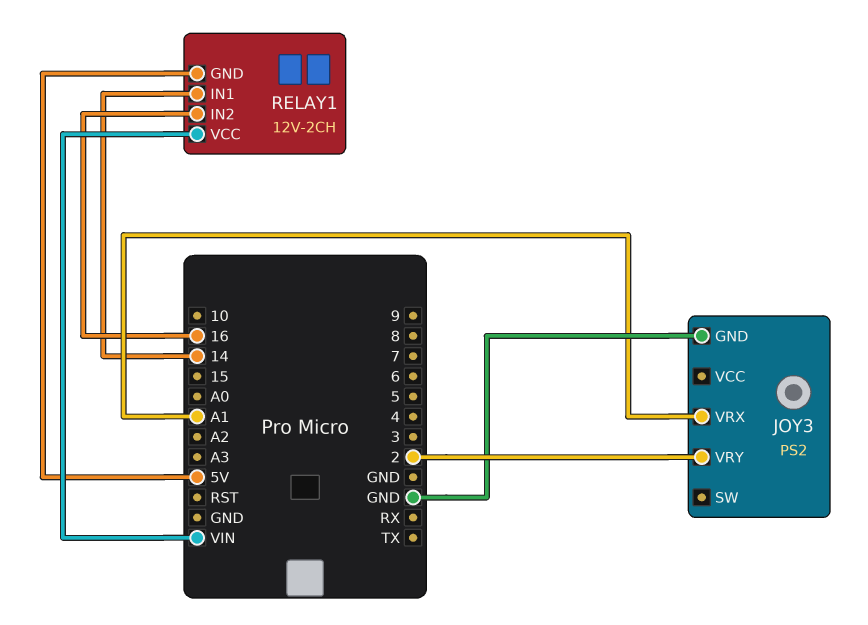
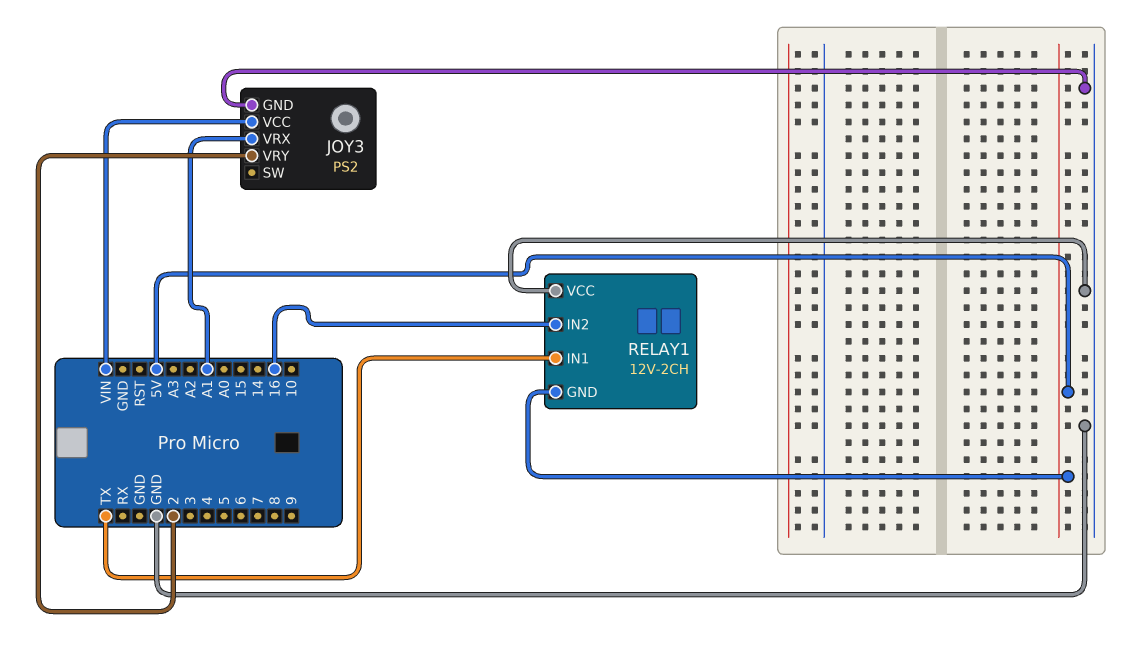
JOY3 pin VCC: none -> VIN
RELAY1 pin IN1: 14 -> TX
RELAY1 pin VCC: VIN -> GND

